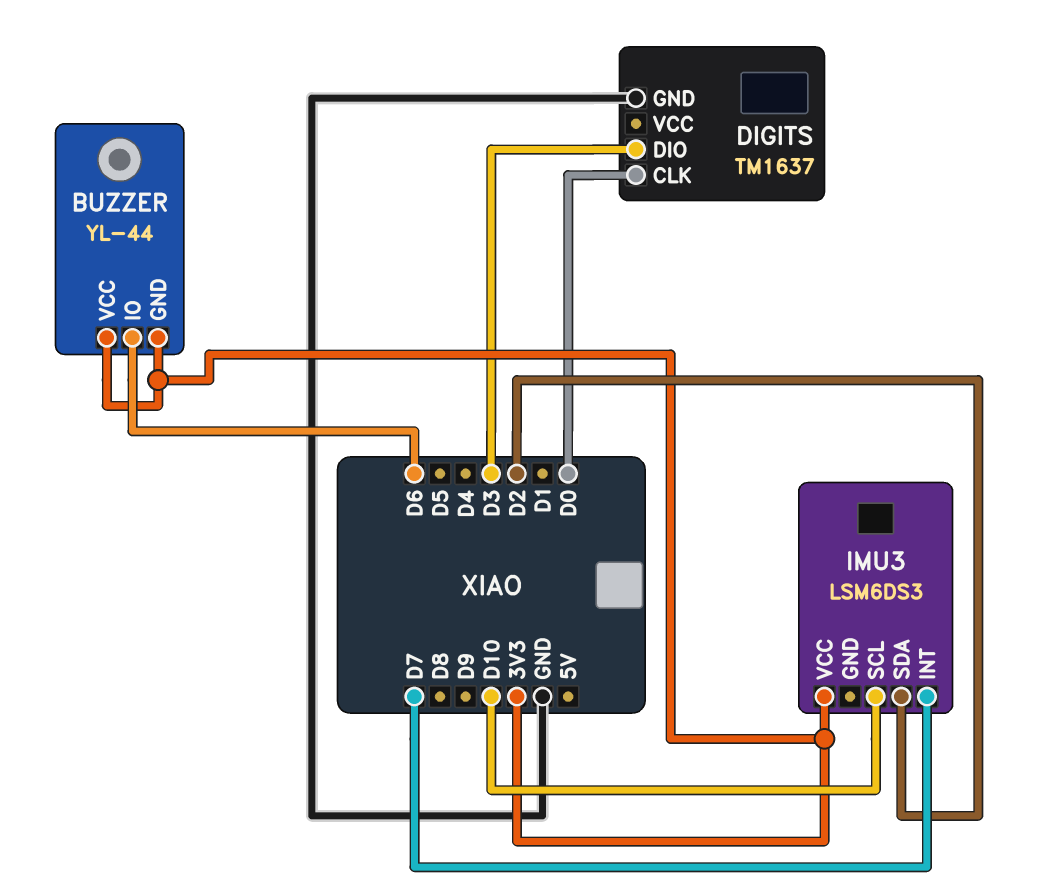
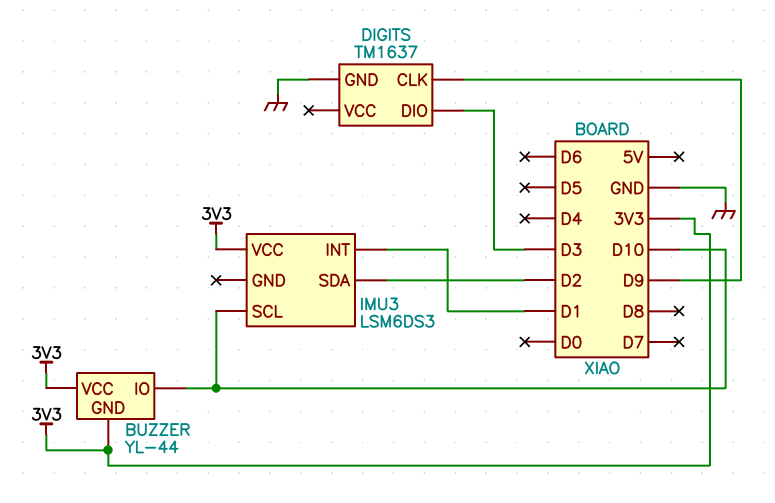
BUZZER pin IO: D6 -> D10
DIGITS pin CLK: D0 -> D9
IMU3 pin INT: D7 -> D1

